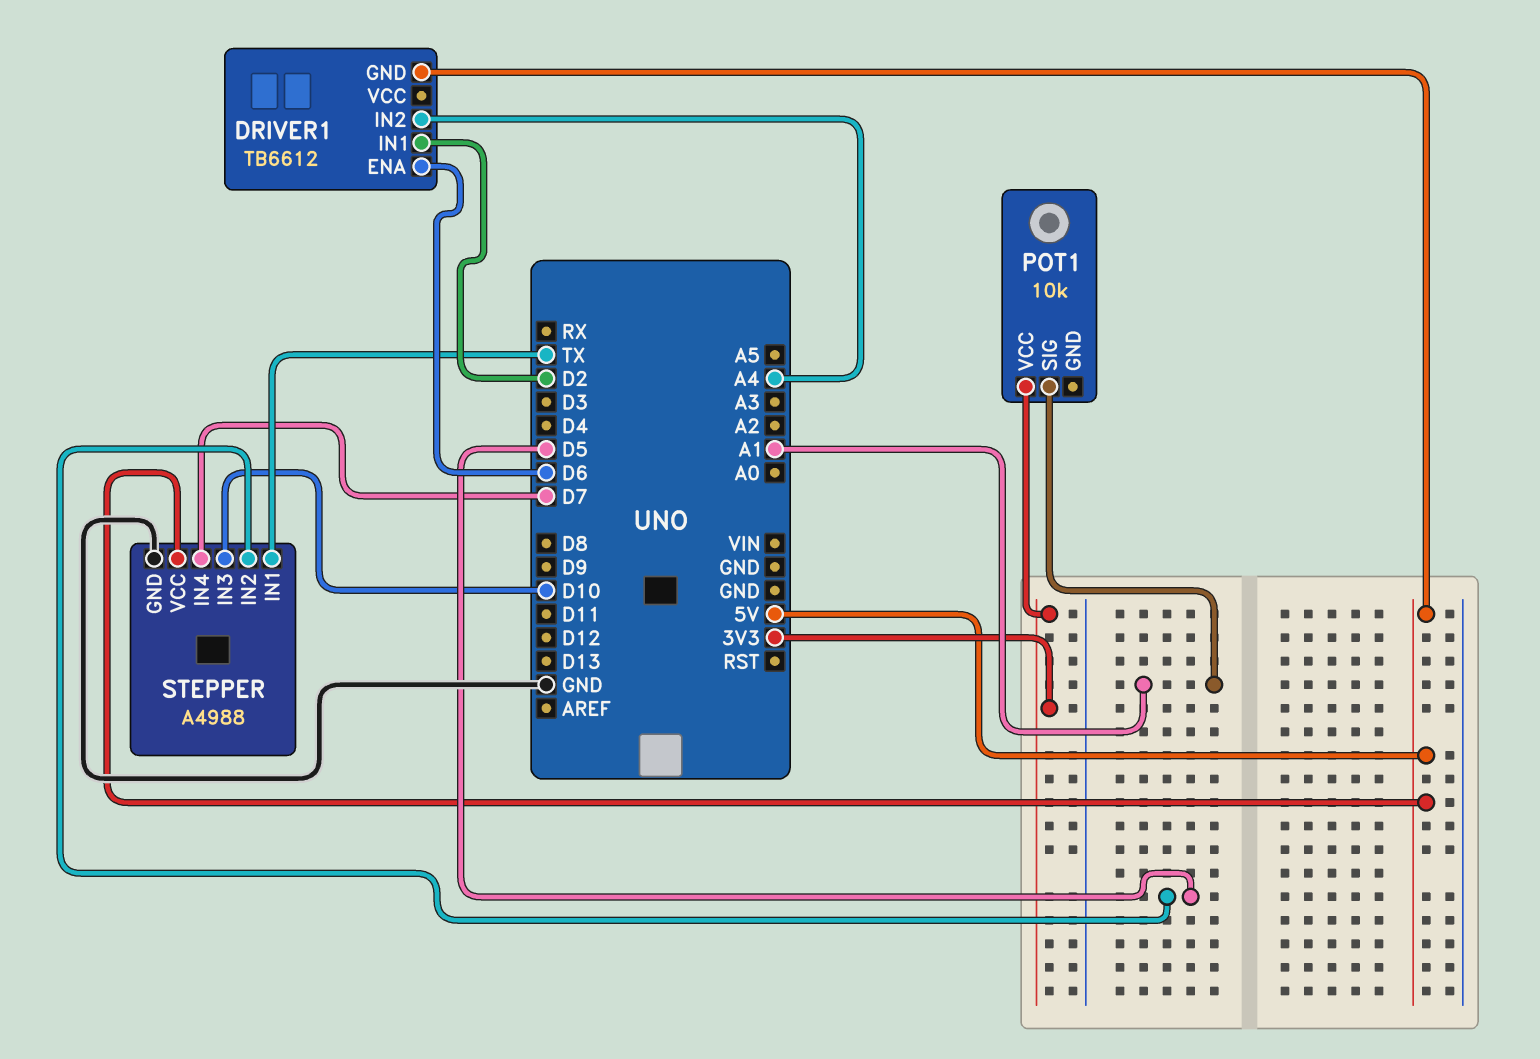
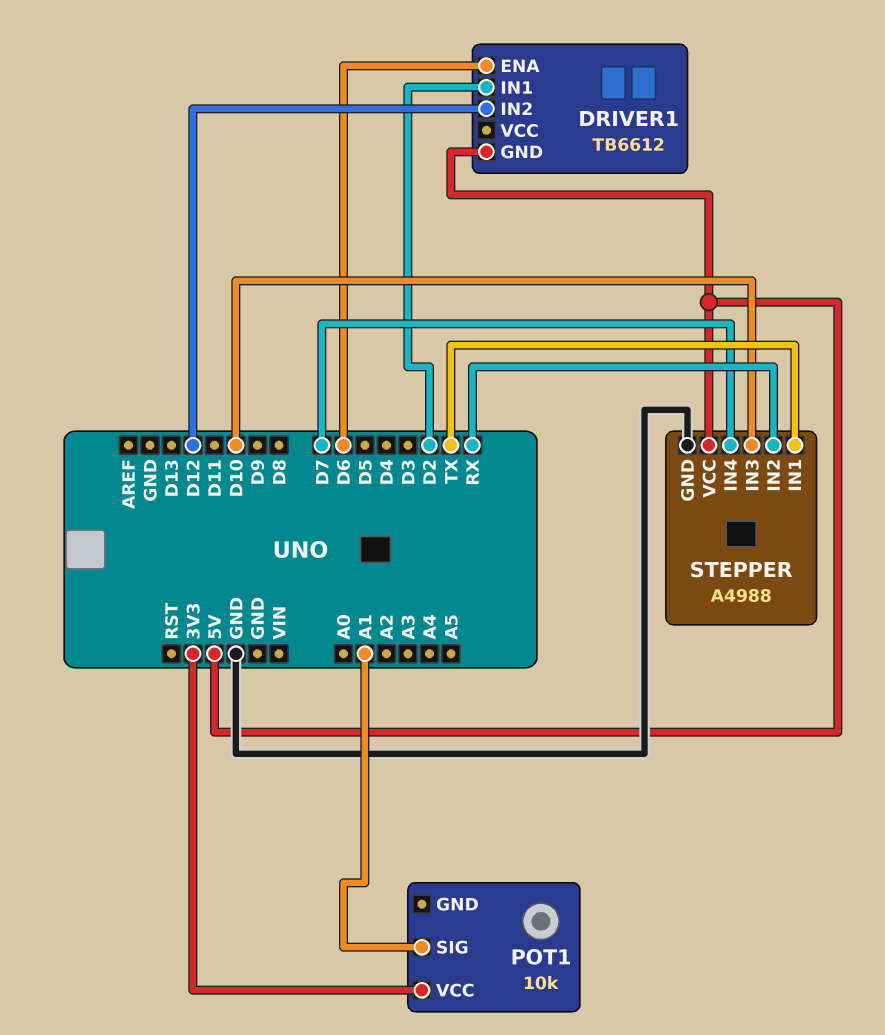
DRIVER1 pin IN2: A4 -> D12
STEPPER pin IN2: D5 -> RX

